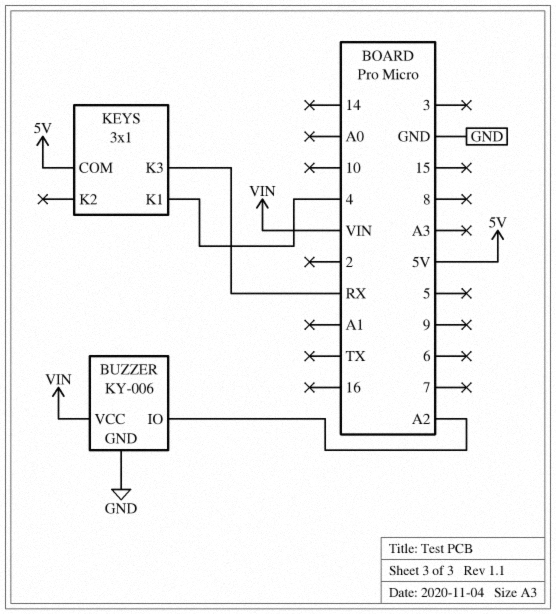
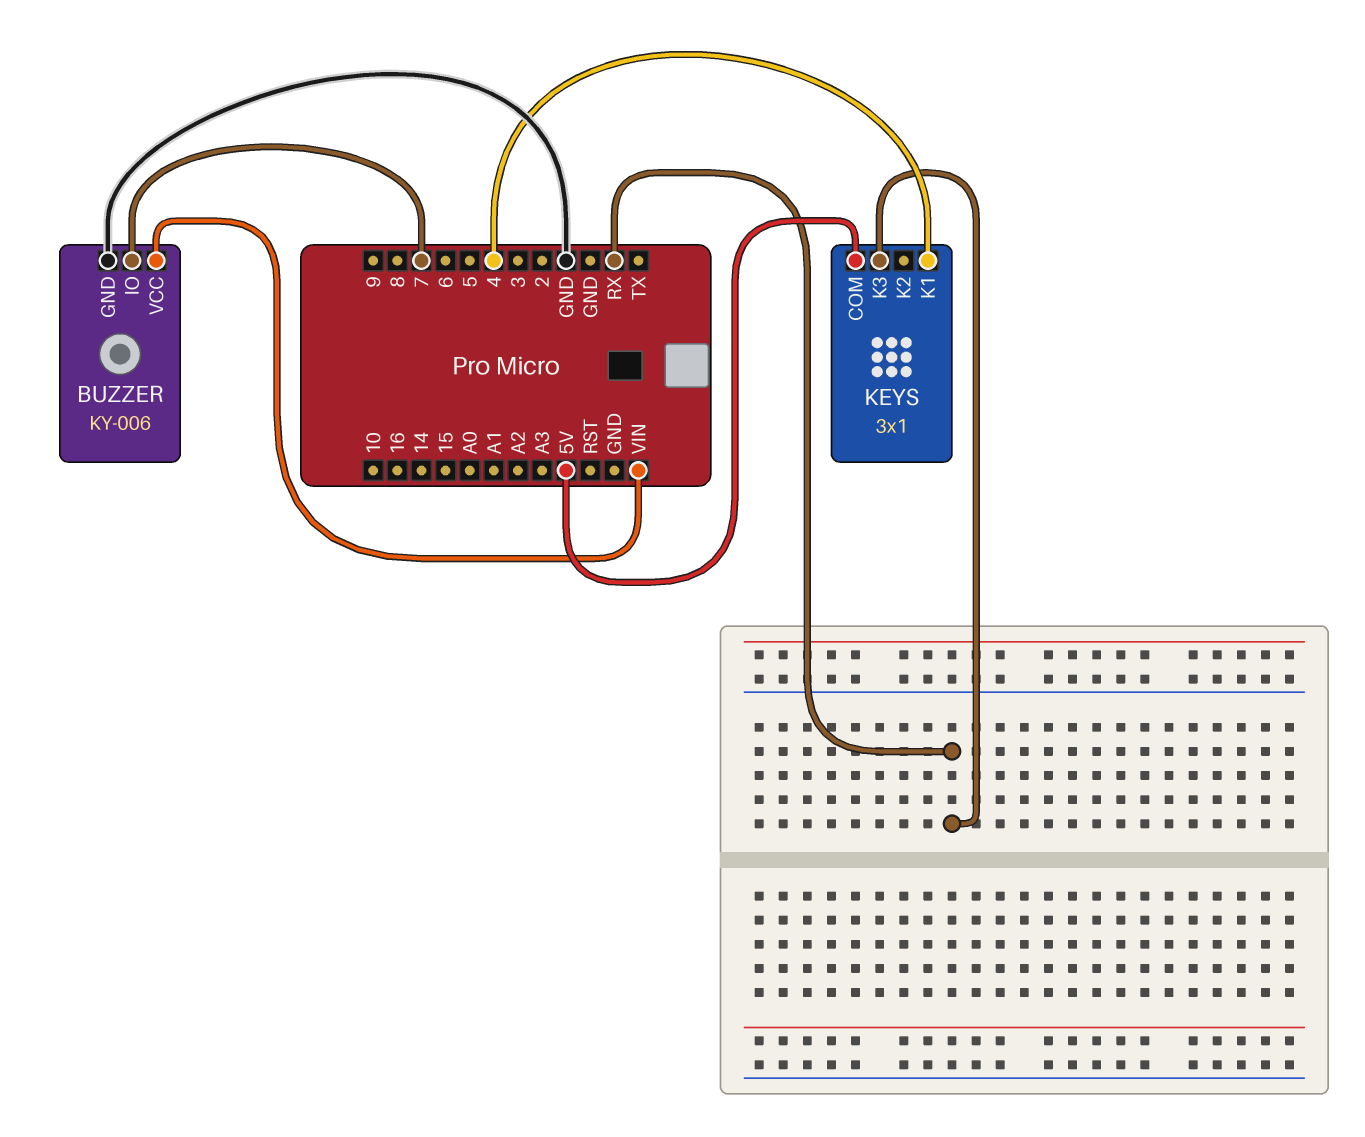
BUZZER pin IO: A2 -> 7

